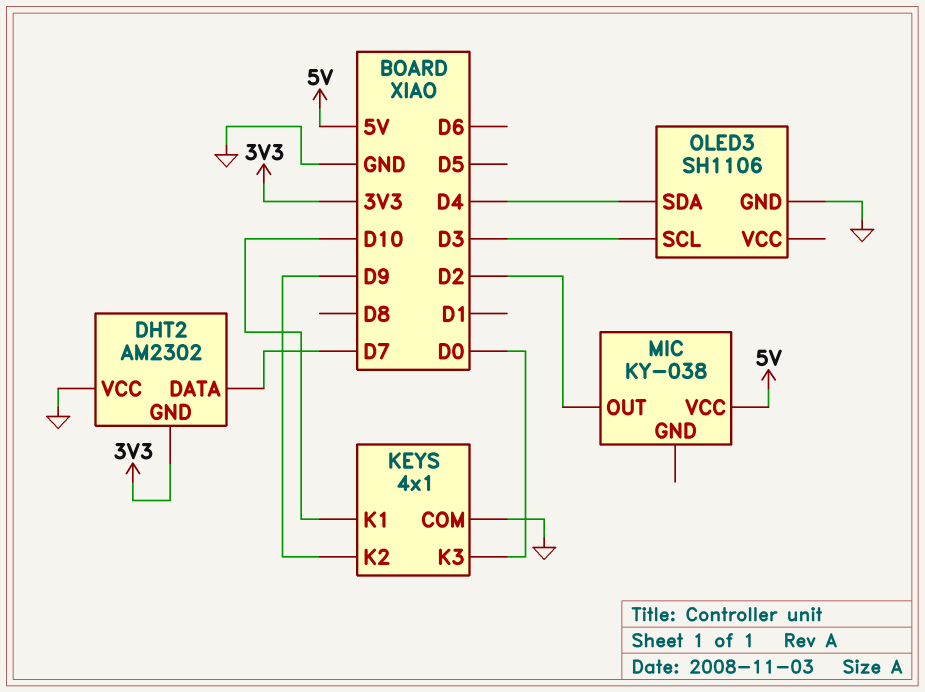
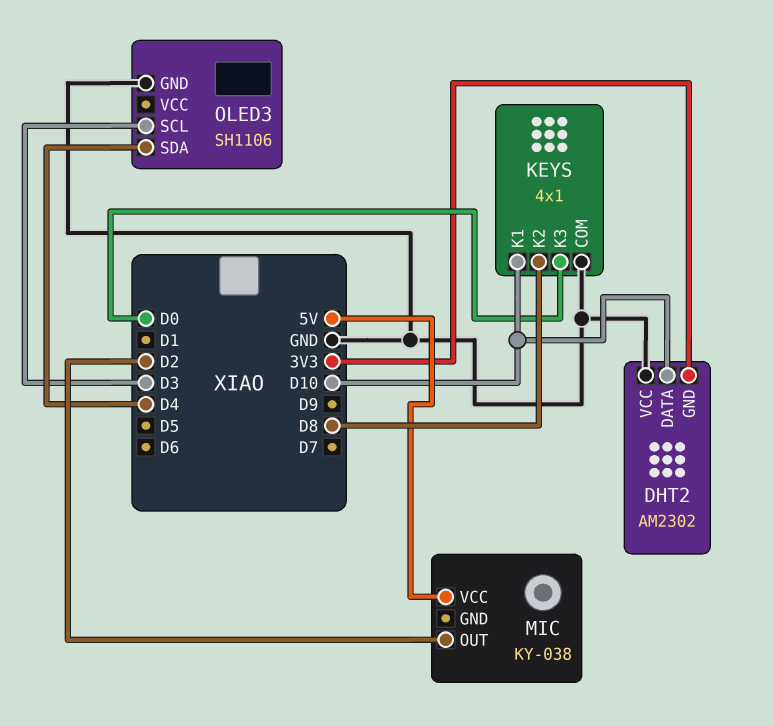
DHT2 pin DATA: D7 -> D10
KEYS pin K2: D9 -> D8

